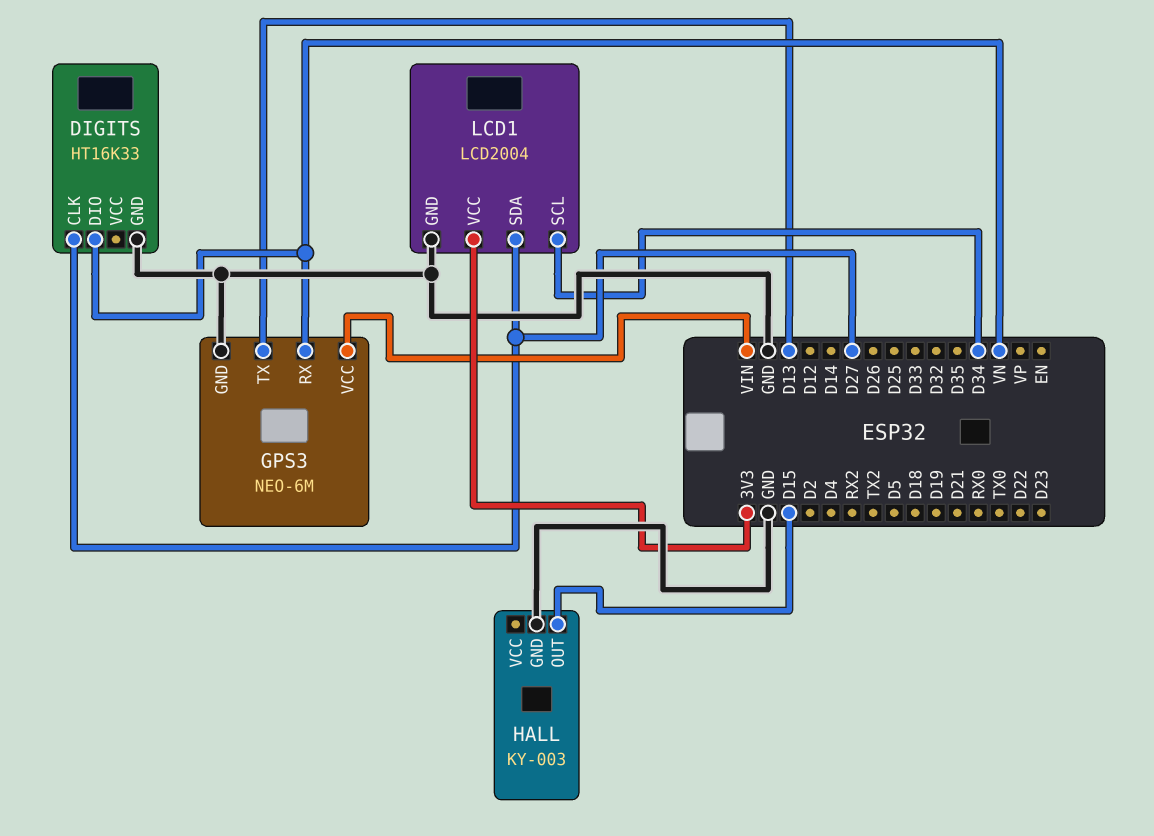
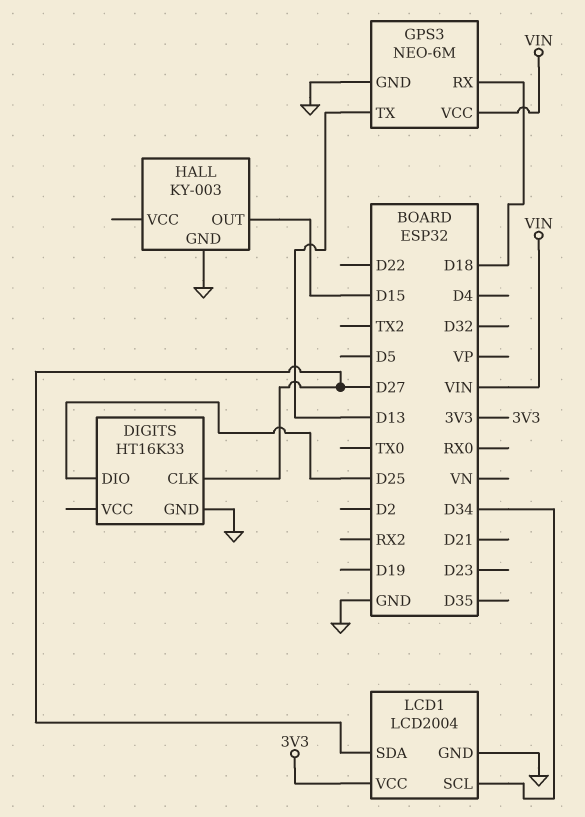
DIGITS pin DIO: VN -> D25
GPS3 pin RX: VN -> D18

